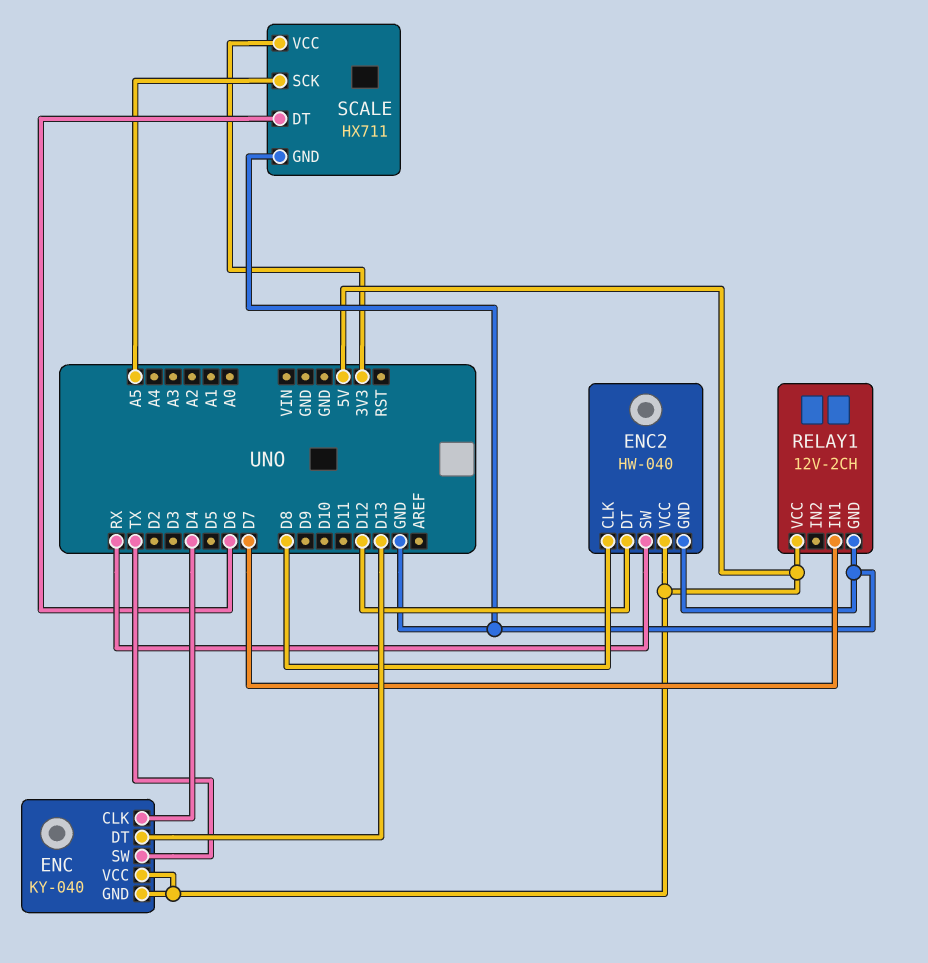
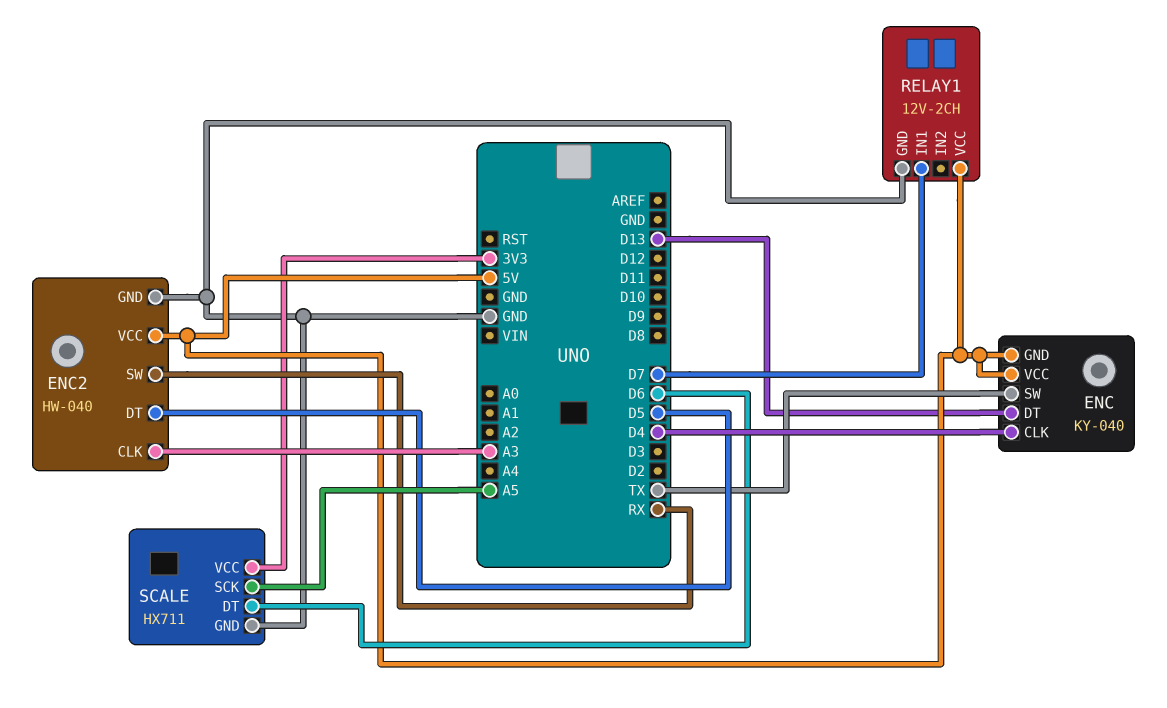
ENC2 pin CLK: D8 -> A3
ENC2 pin DT: D12 -> D5

